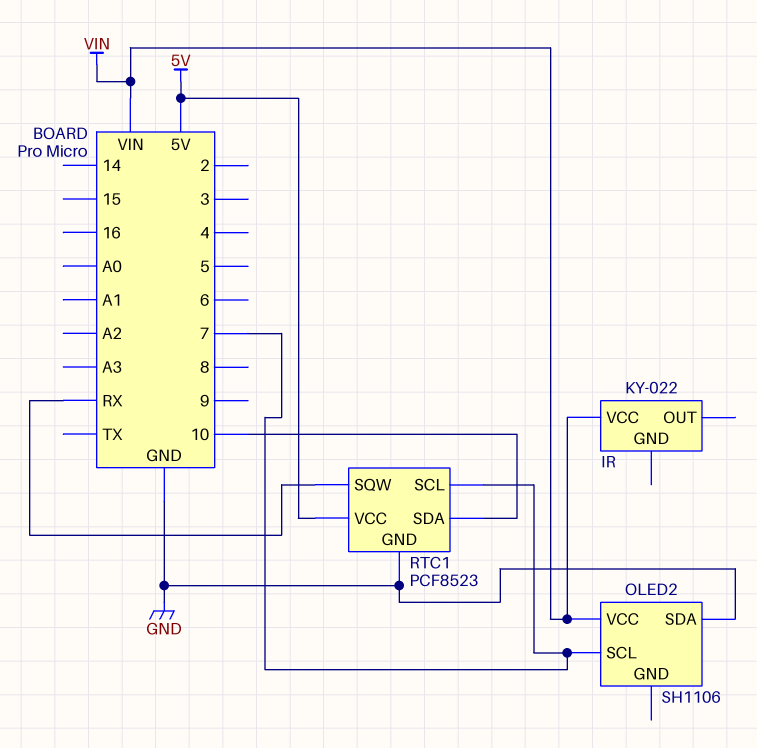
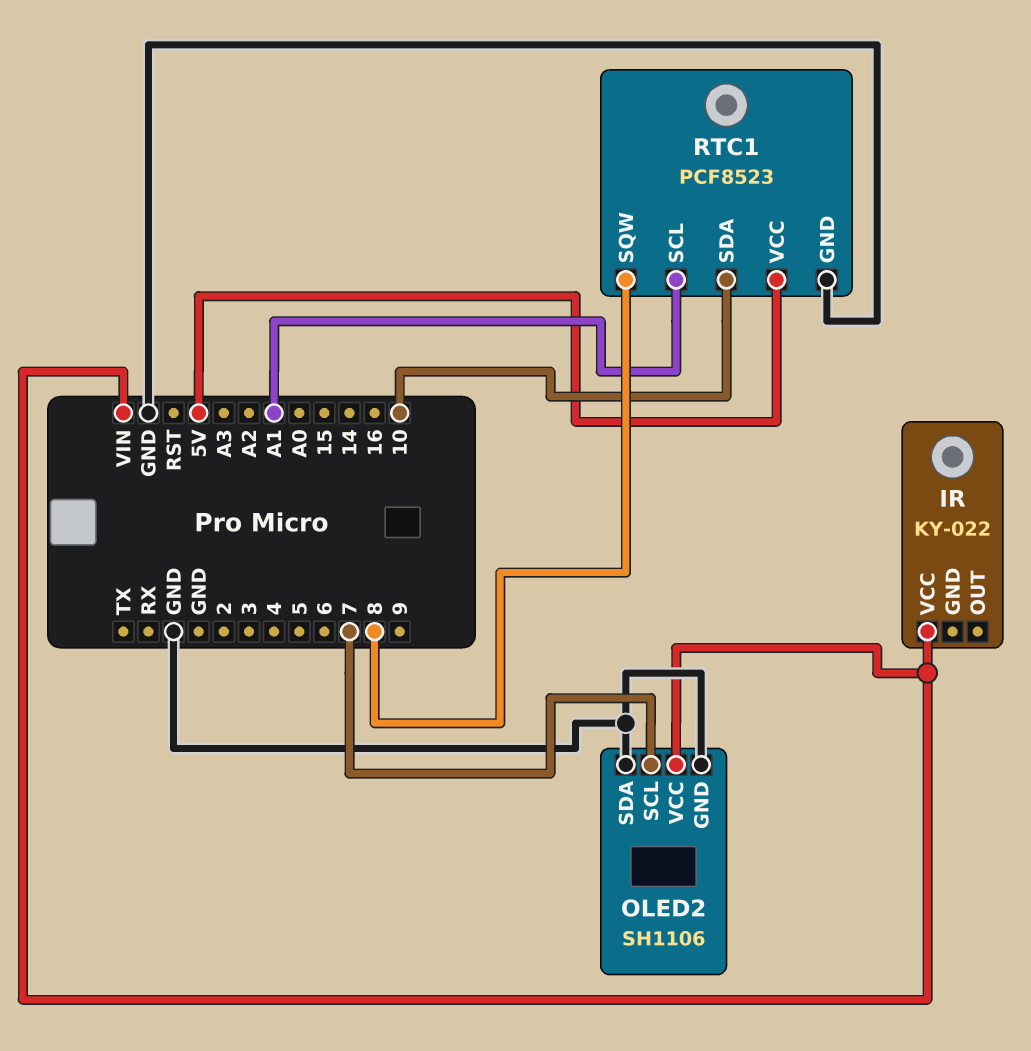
OLED2 pin GND: none -> GND
RTC1 pin SCL: 7 -> A1
RTC1 pin SQW: RX -> 8

